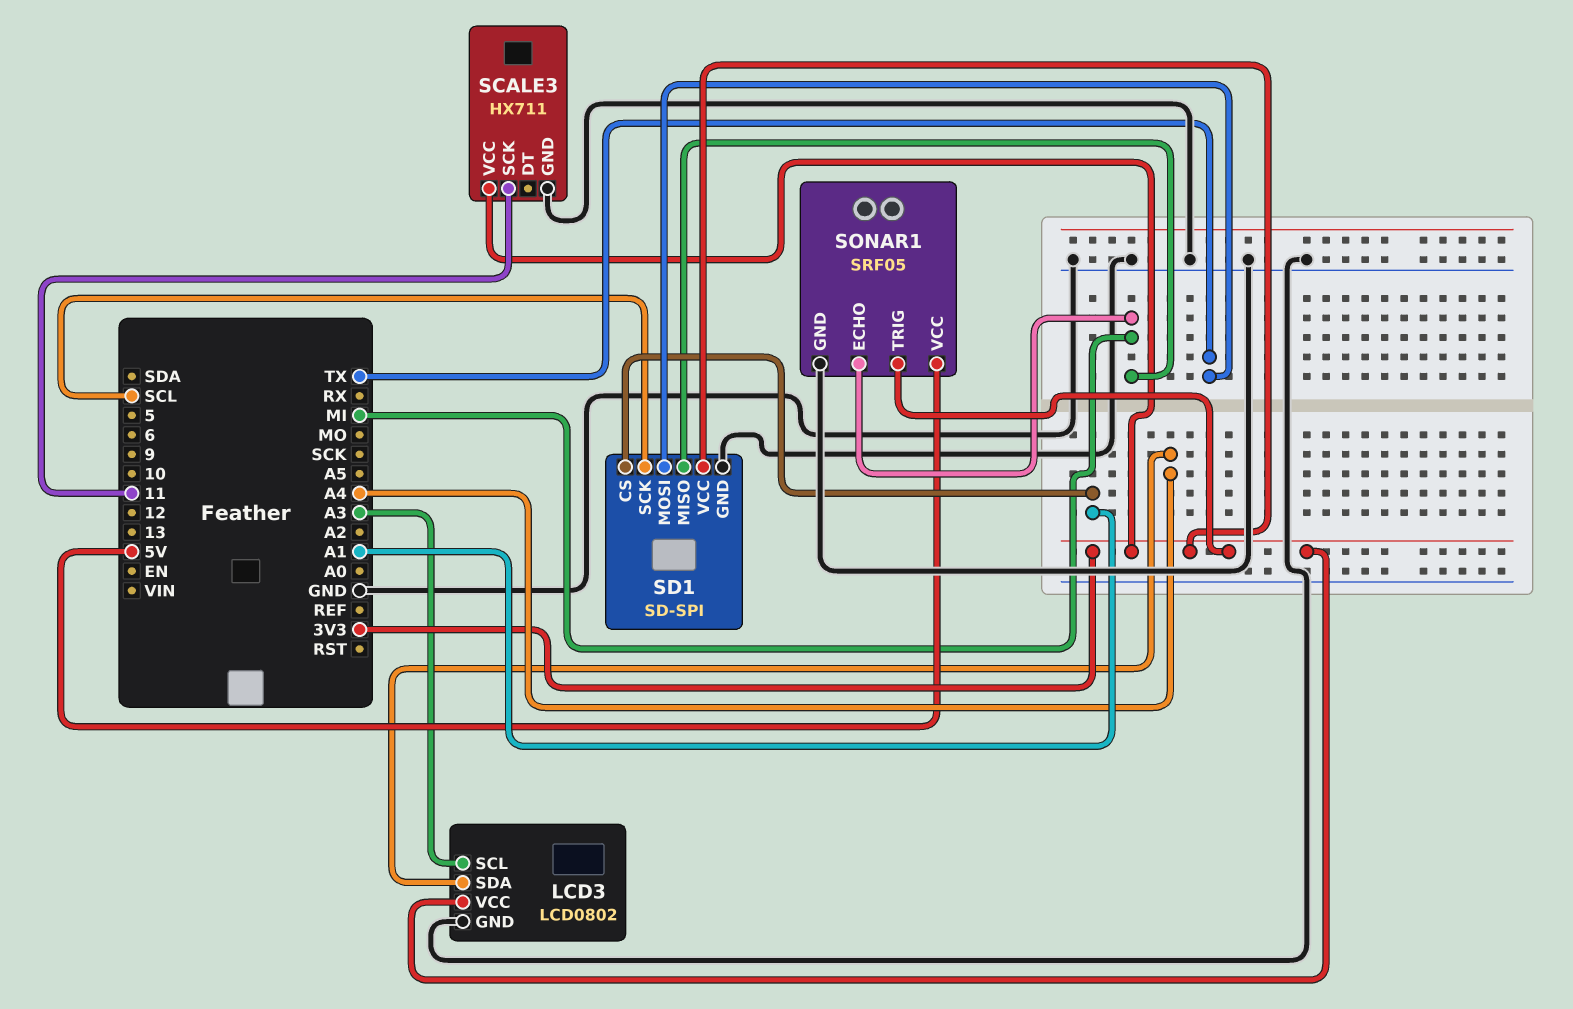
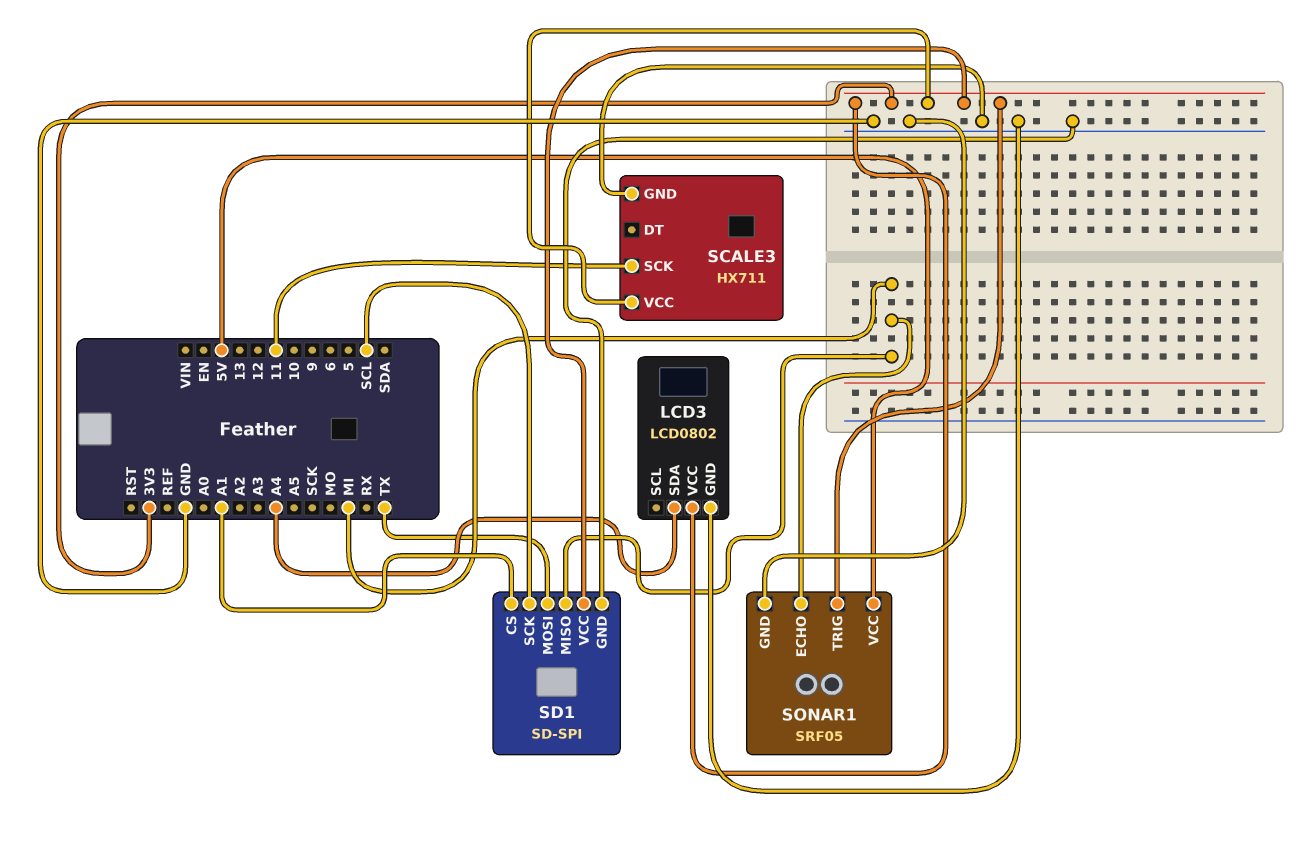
LCD3 pin SCL: A3 -> none

